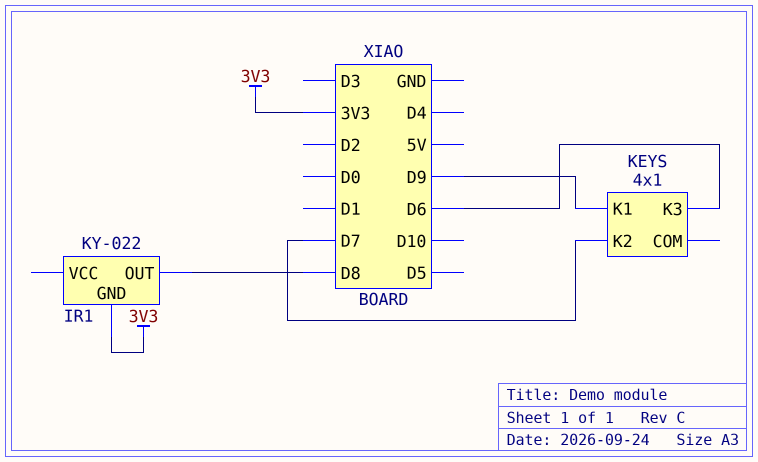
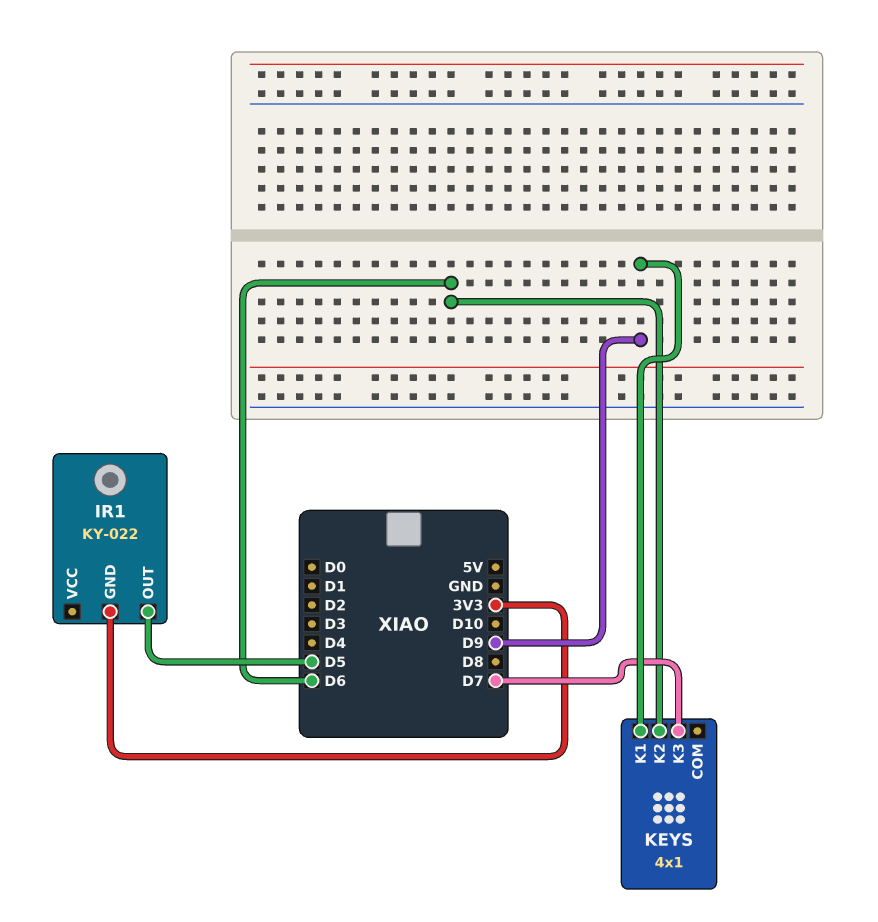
IR1 pin OUT: D8 -> D5
KEYS pin K2: D7 -> D6
KEYS pin K3: D6 -> D7

